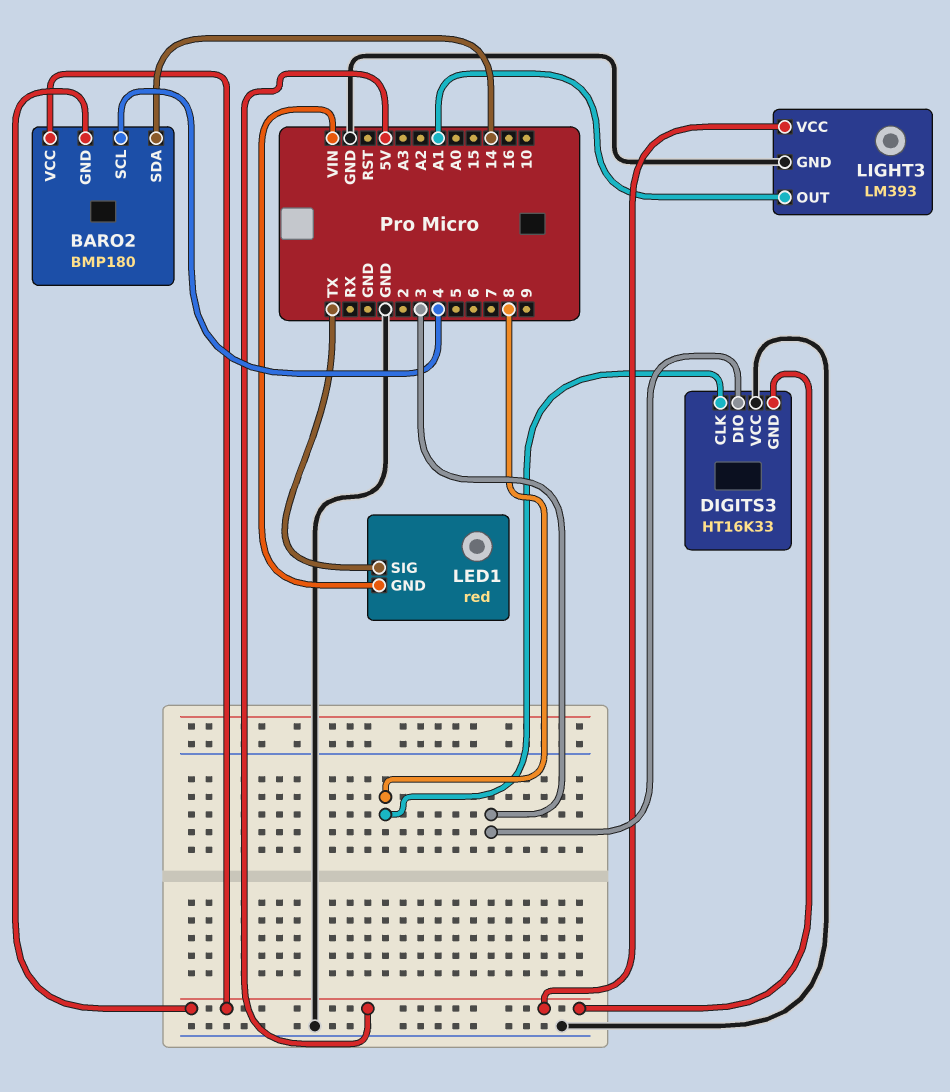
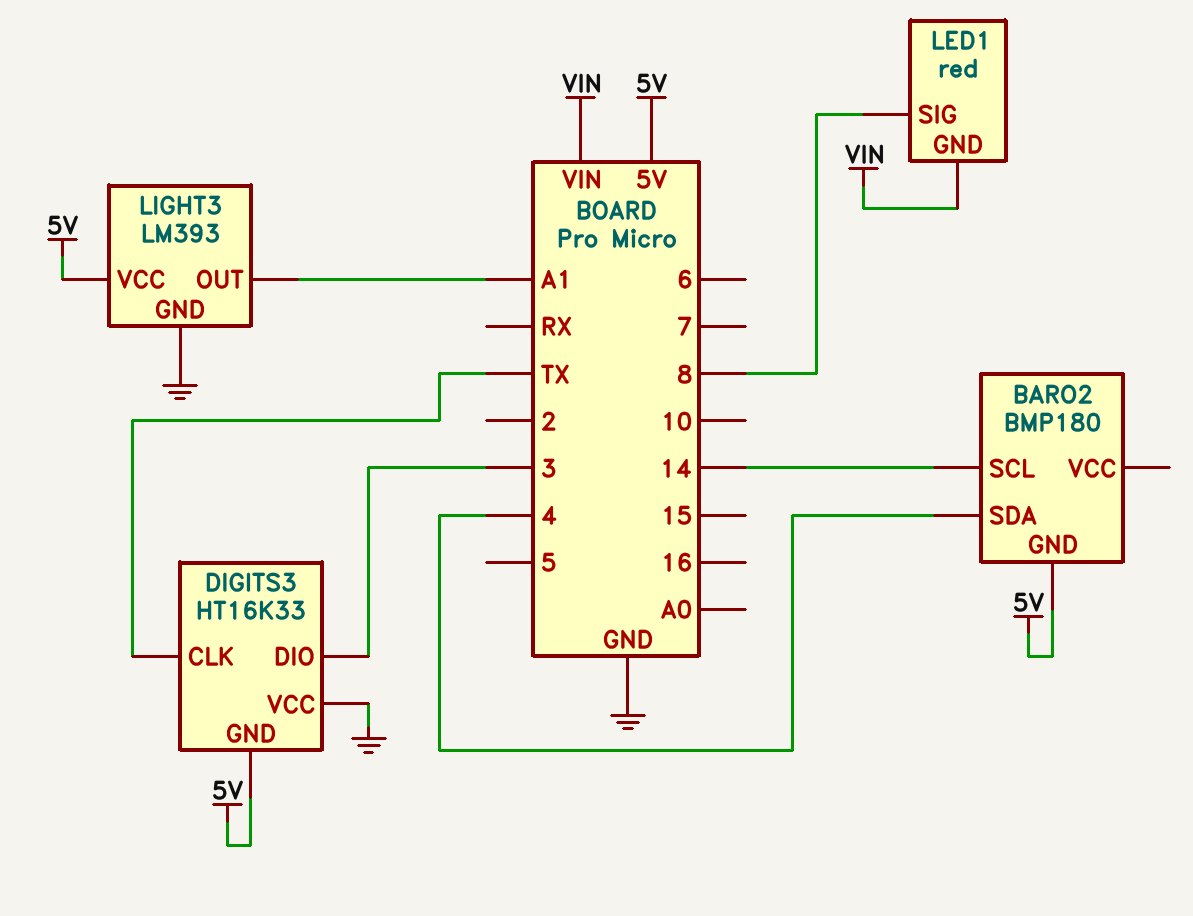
BARO2 pin SCL: 4 -> 14
BARO2 pin SDA: 14 -> 4
BARO2 pin VCC: 5V -> none
DIGITS3 pin CLK: 8 -> TX
LED1 pin SIG: TX -> 8

